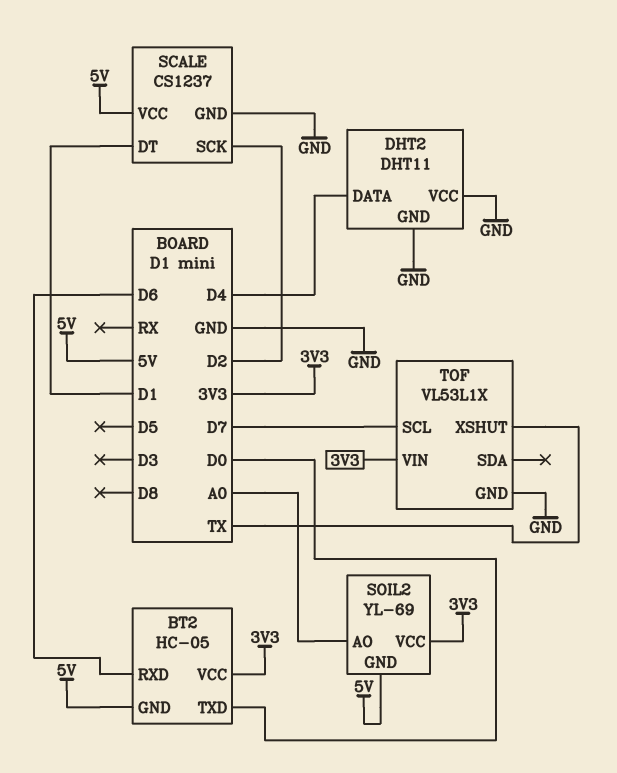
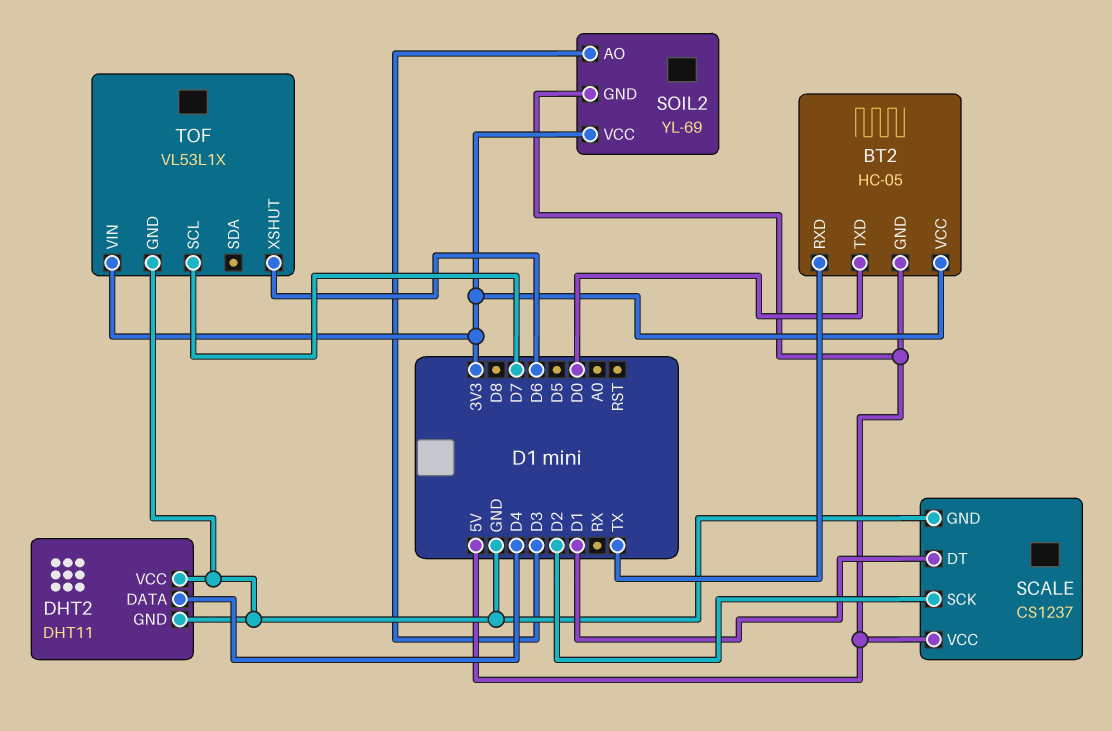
BT2 pin RXD: D6 -> TX
SOIL2 pin AO: A0 -> D3
TOF pin XSHUT: TX -> D6

